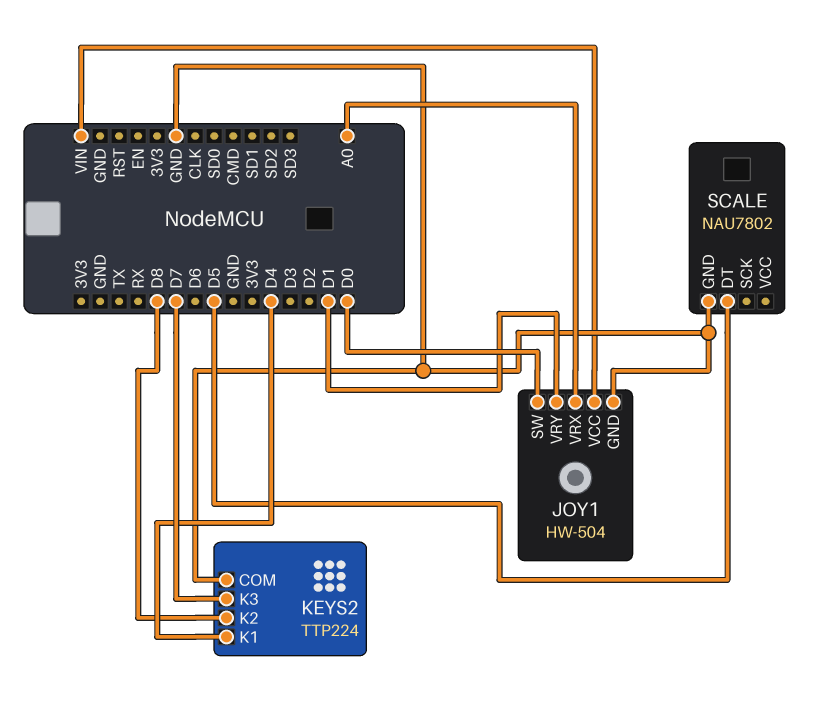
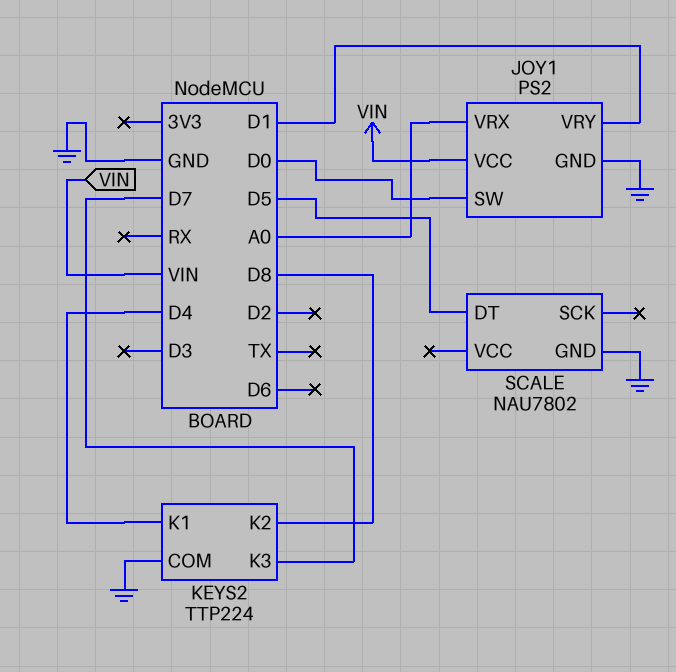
JOY1: HW-504 -> PS2

